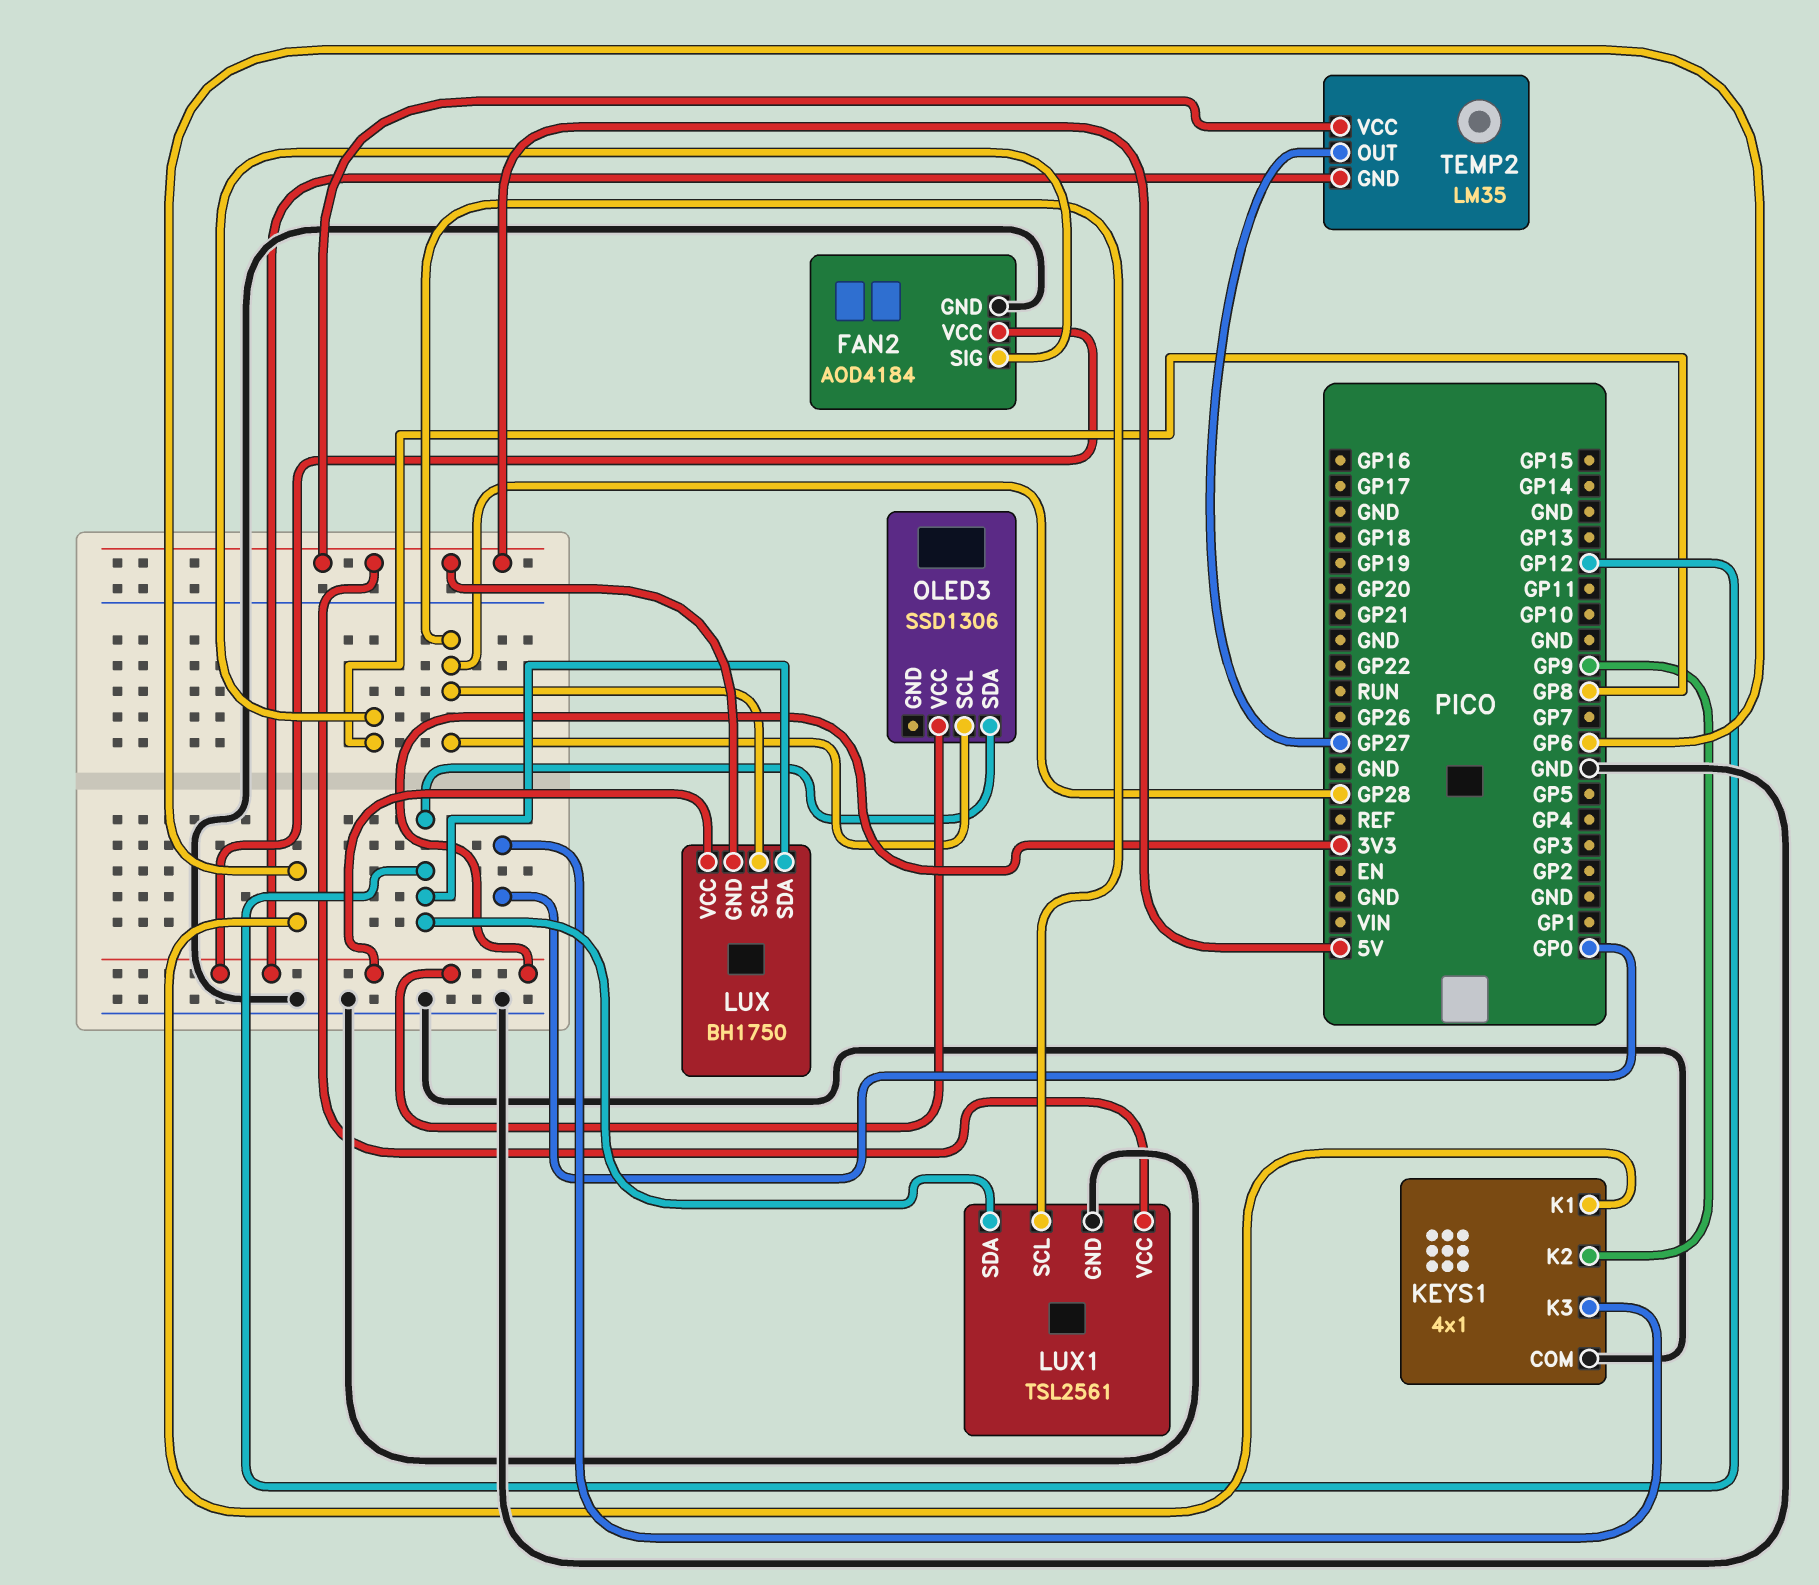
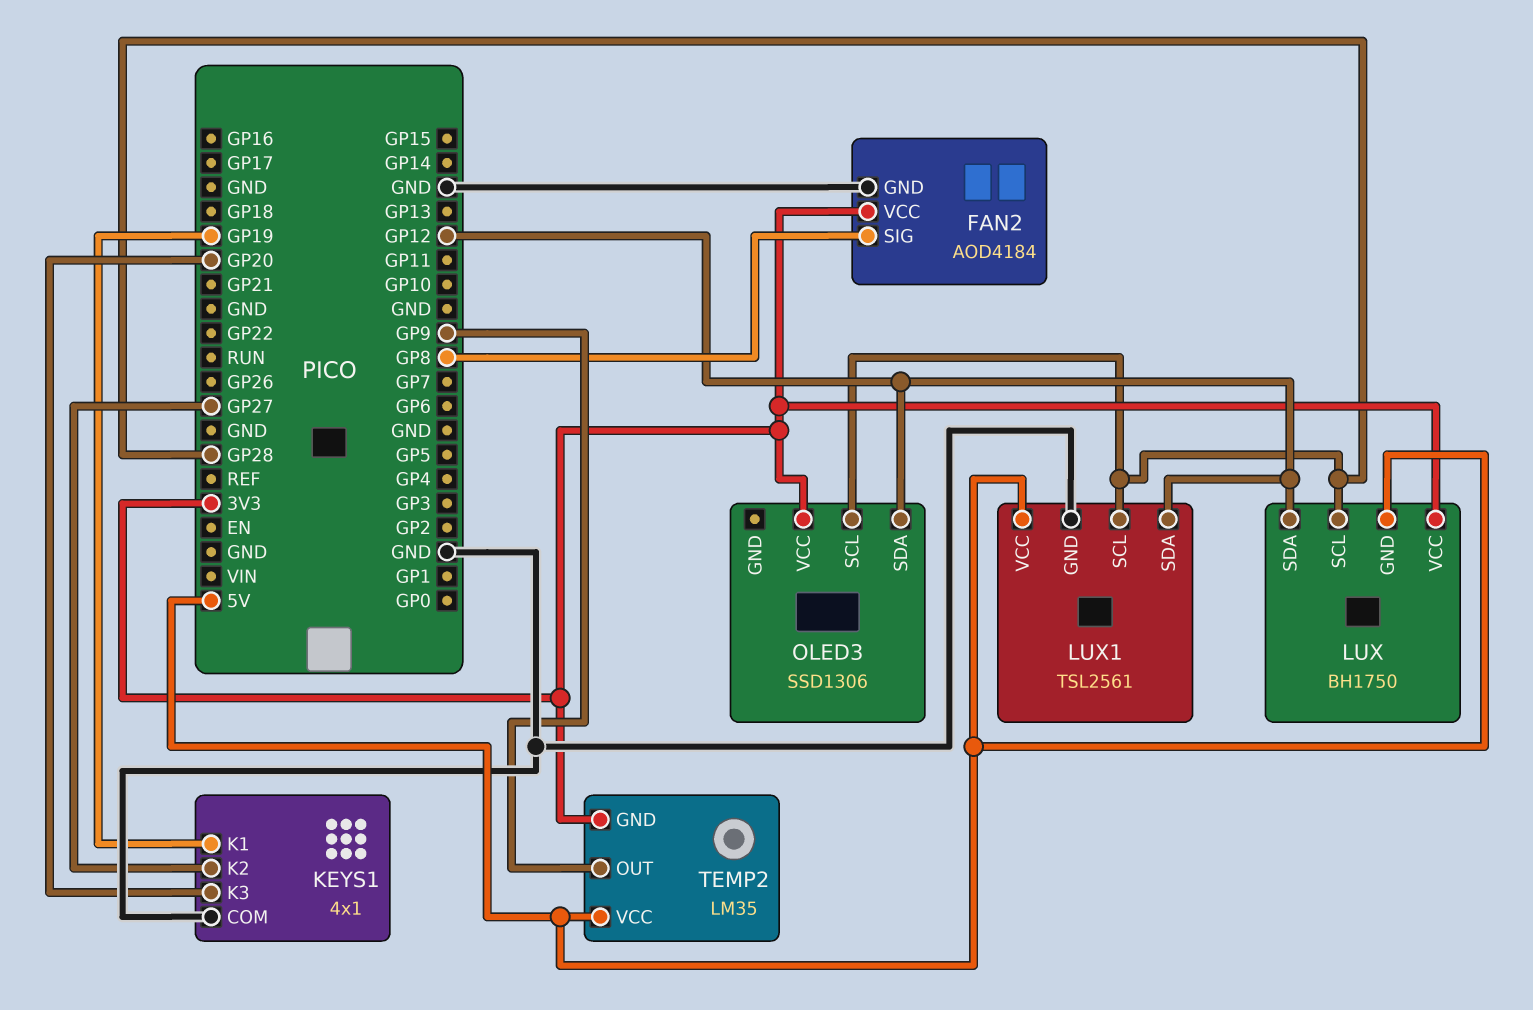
KEYS1 pin K1: GP6 -> GP19
KEYS1 pin K2: GP9 -> GP27
KEYS1 pin K3: GP0 -> GP20
TEMP2 pin OUT: GP27 -> GP9

